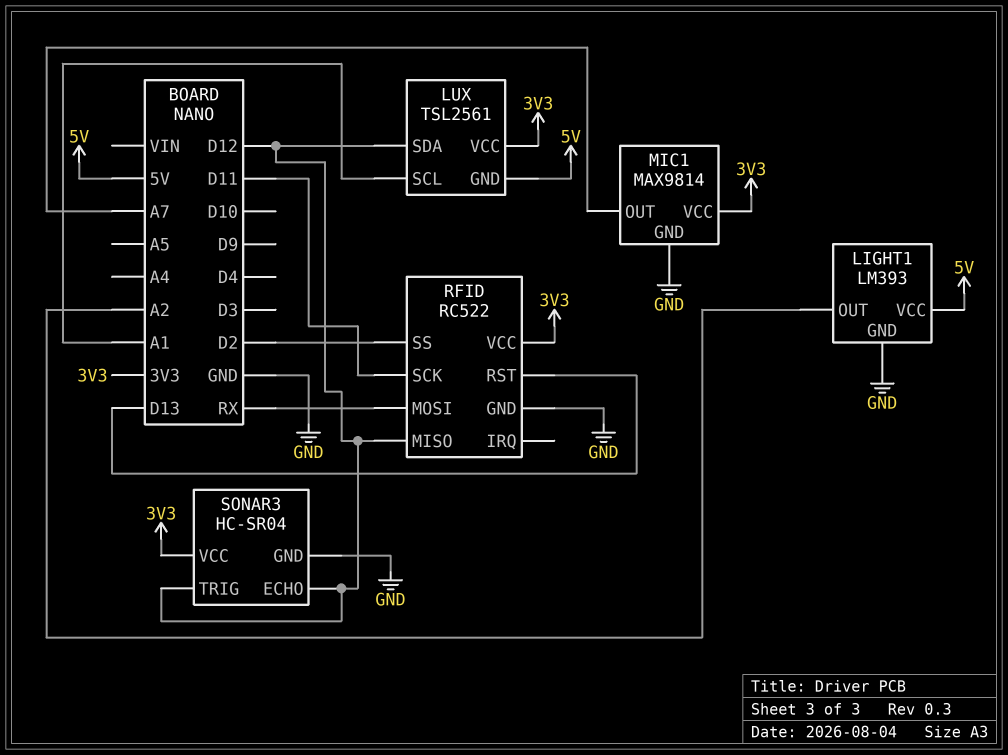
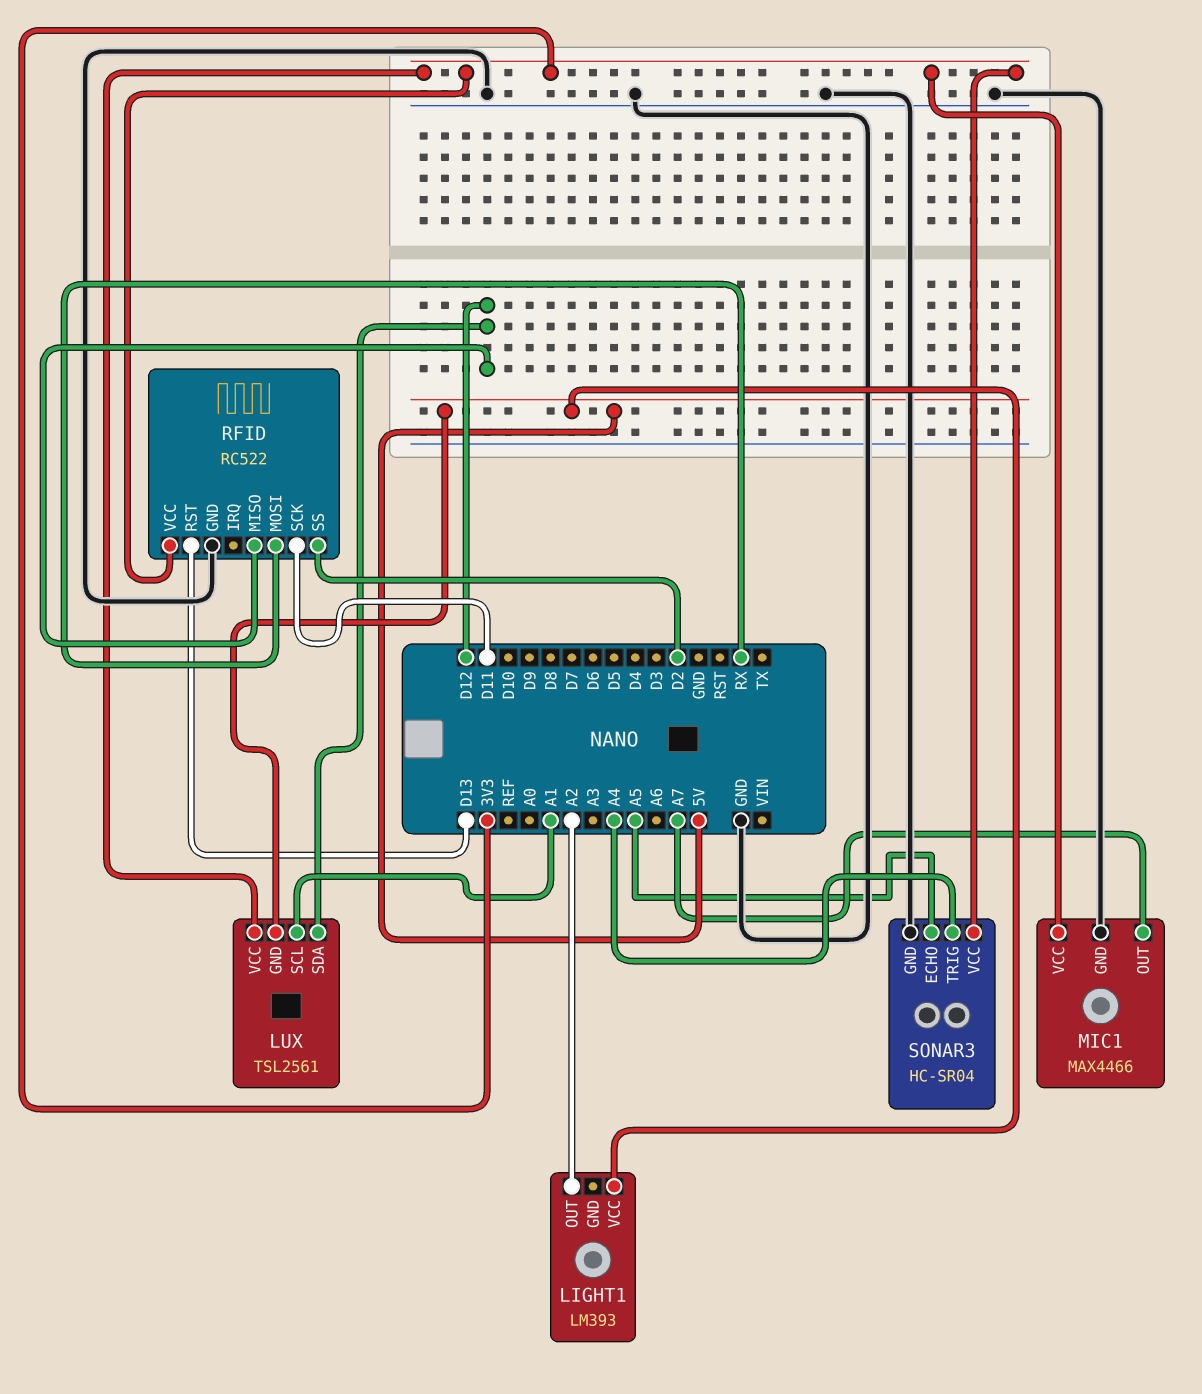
LIGHT1 pin GND: GND -> none
MIC1: MAX9814 -> MAX4466
SONAR3 pin ECHO: D12 -> A5
SONAR3 pin TRIG: D12 -> A4

